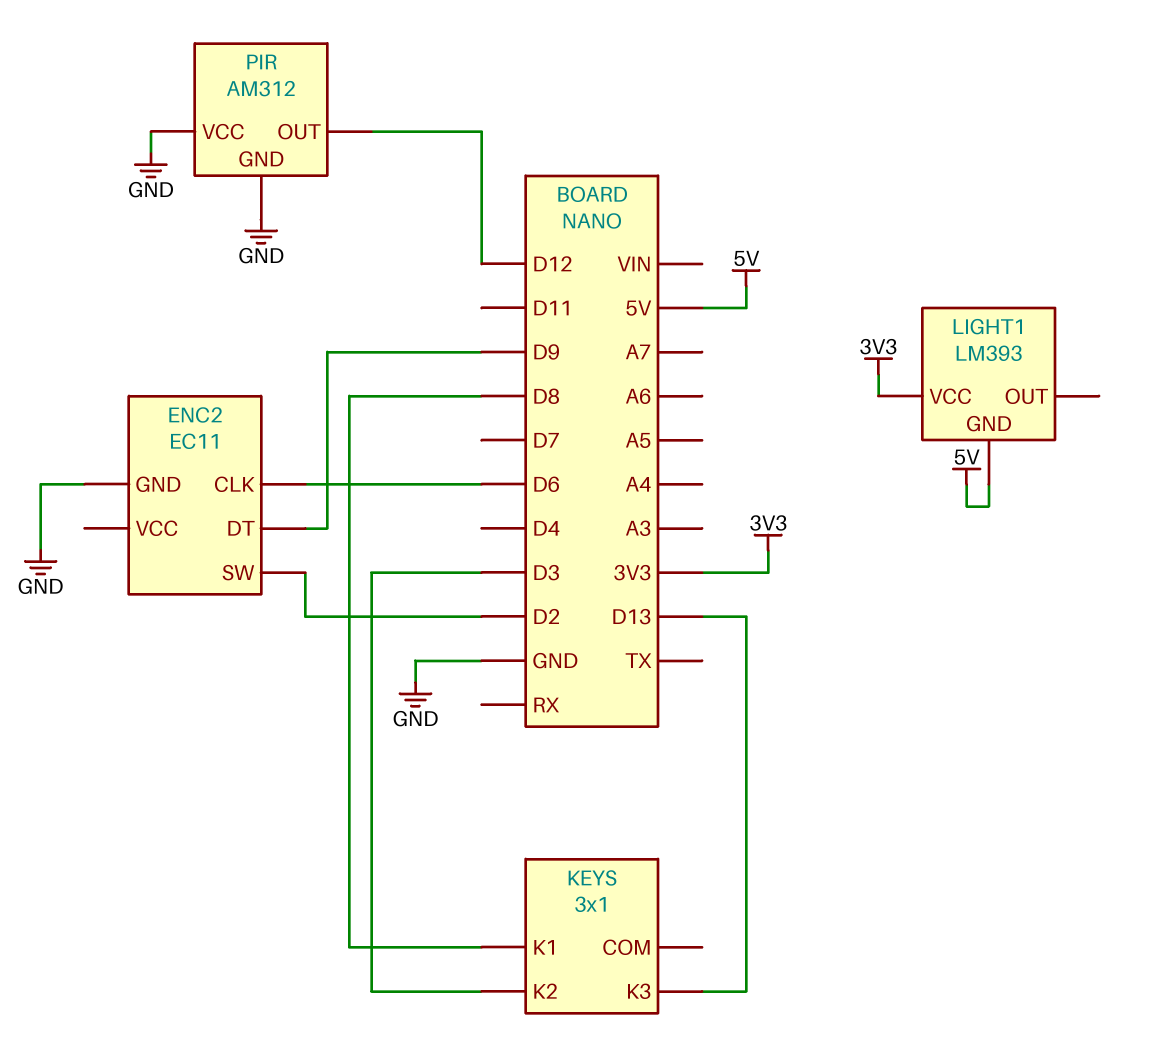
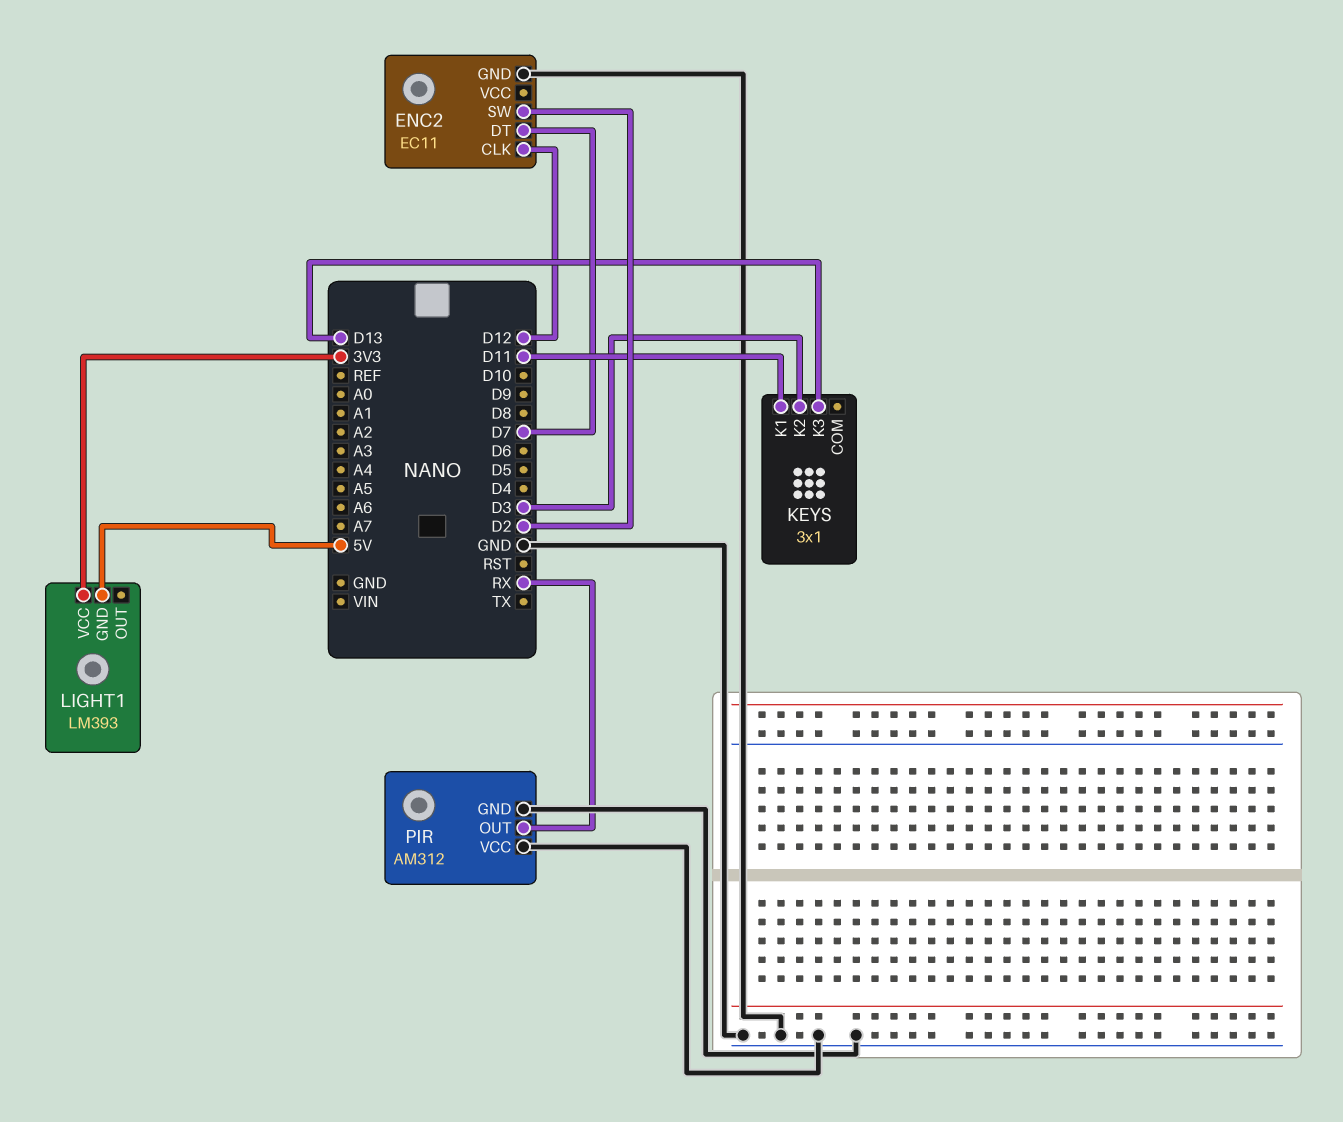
ENC2 pin CLK: D6 -> D12
ENC2 pin DT: D9 -> D7
KEYS pin K1: D8 -> D11
PIR pin OUT: D12 -> RX

